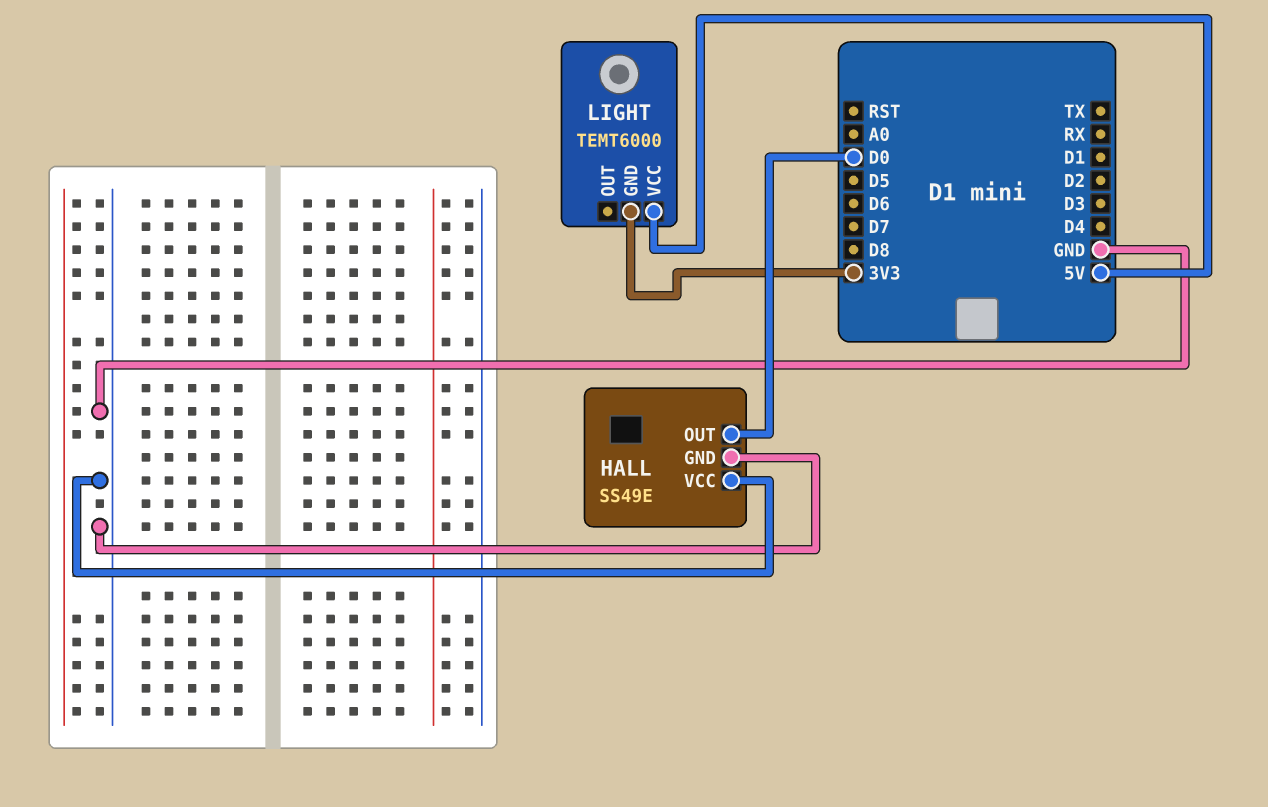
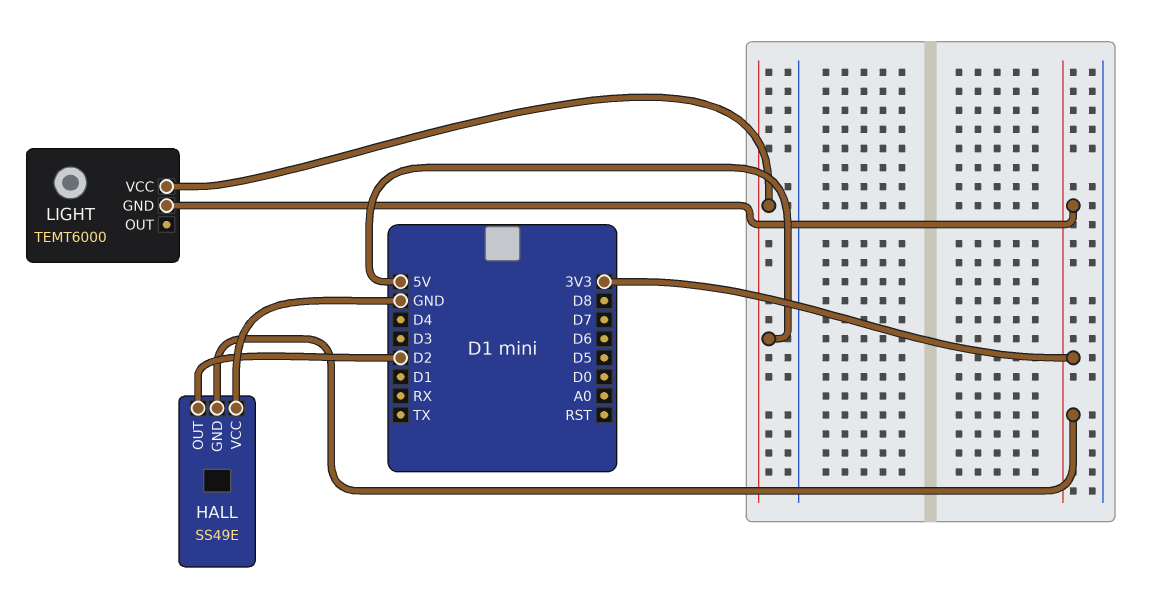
HALL pin GND: GND -> 3V3
HALL pin OUT: D0 -> D2

